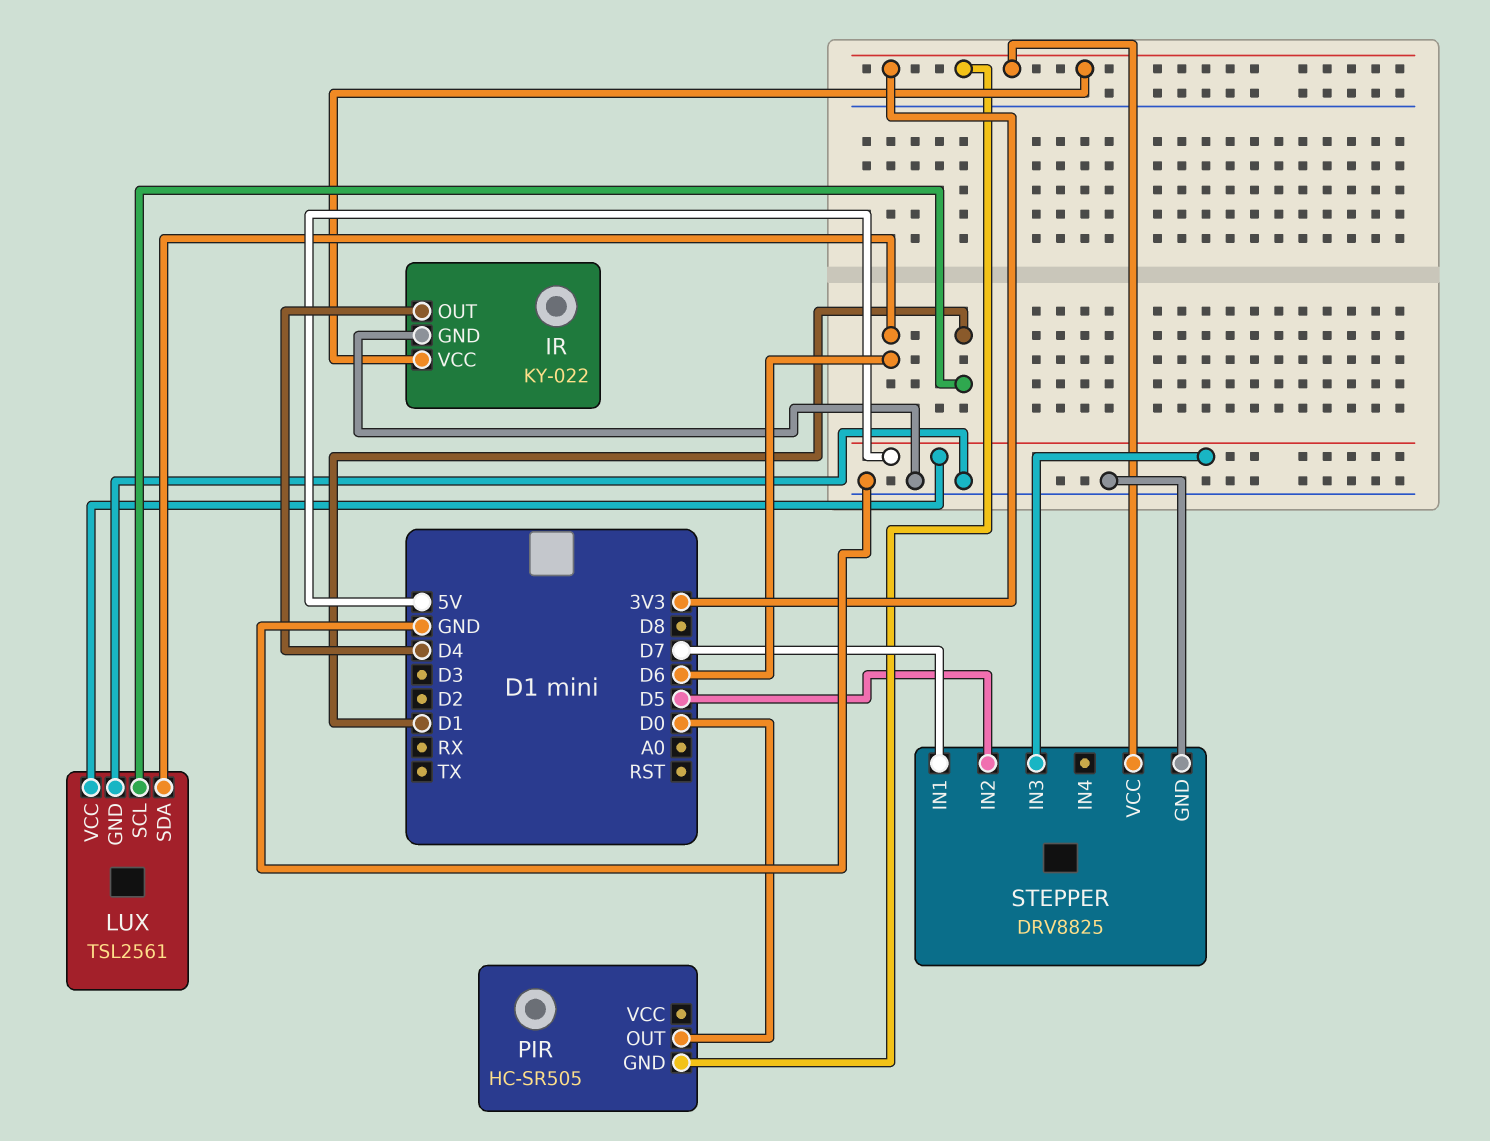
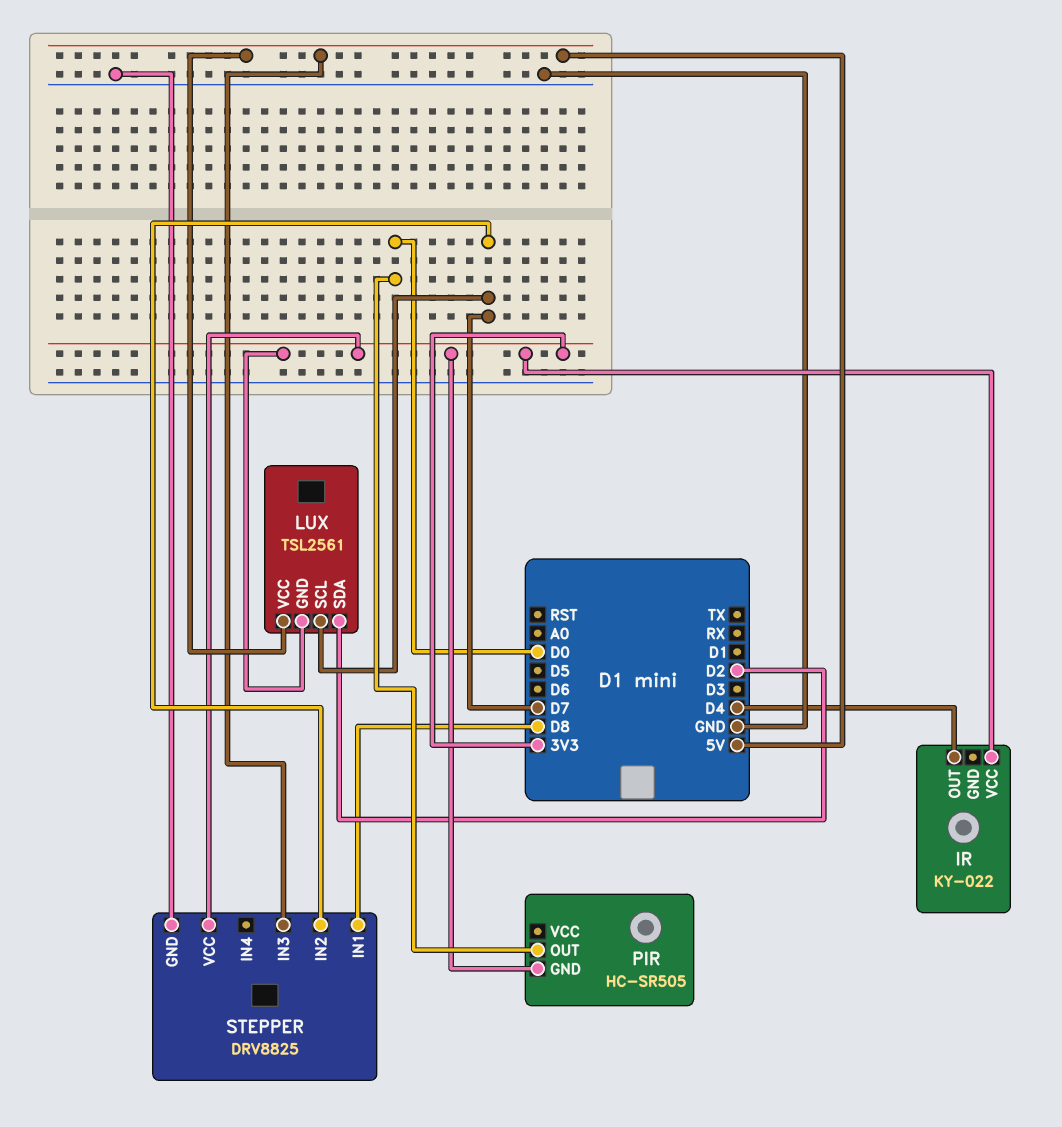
IR pin GND: GND -> none
LUX pin GND: GND -> 3V3
LUX pin SCL: D1 -> D7
LUX pin SDA: D6 -> D2
STEPPER pin IN1: D7 -> D8
STEPPER pin IN2: D5 -> D7

